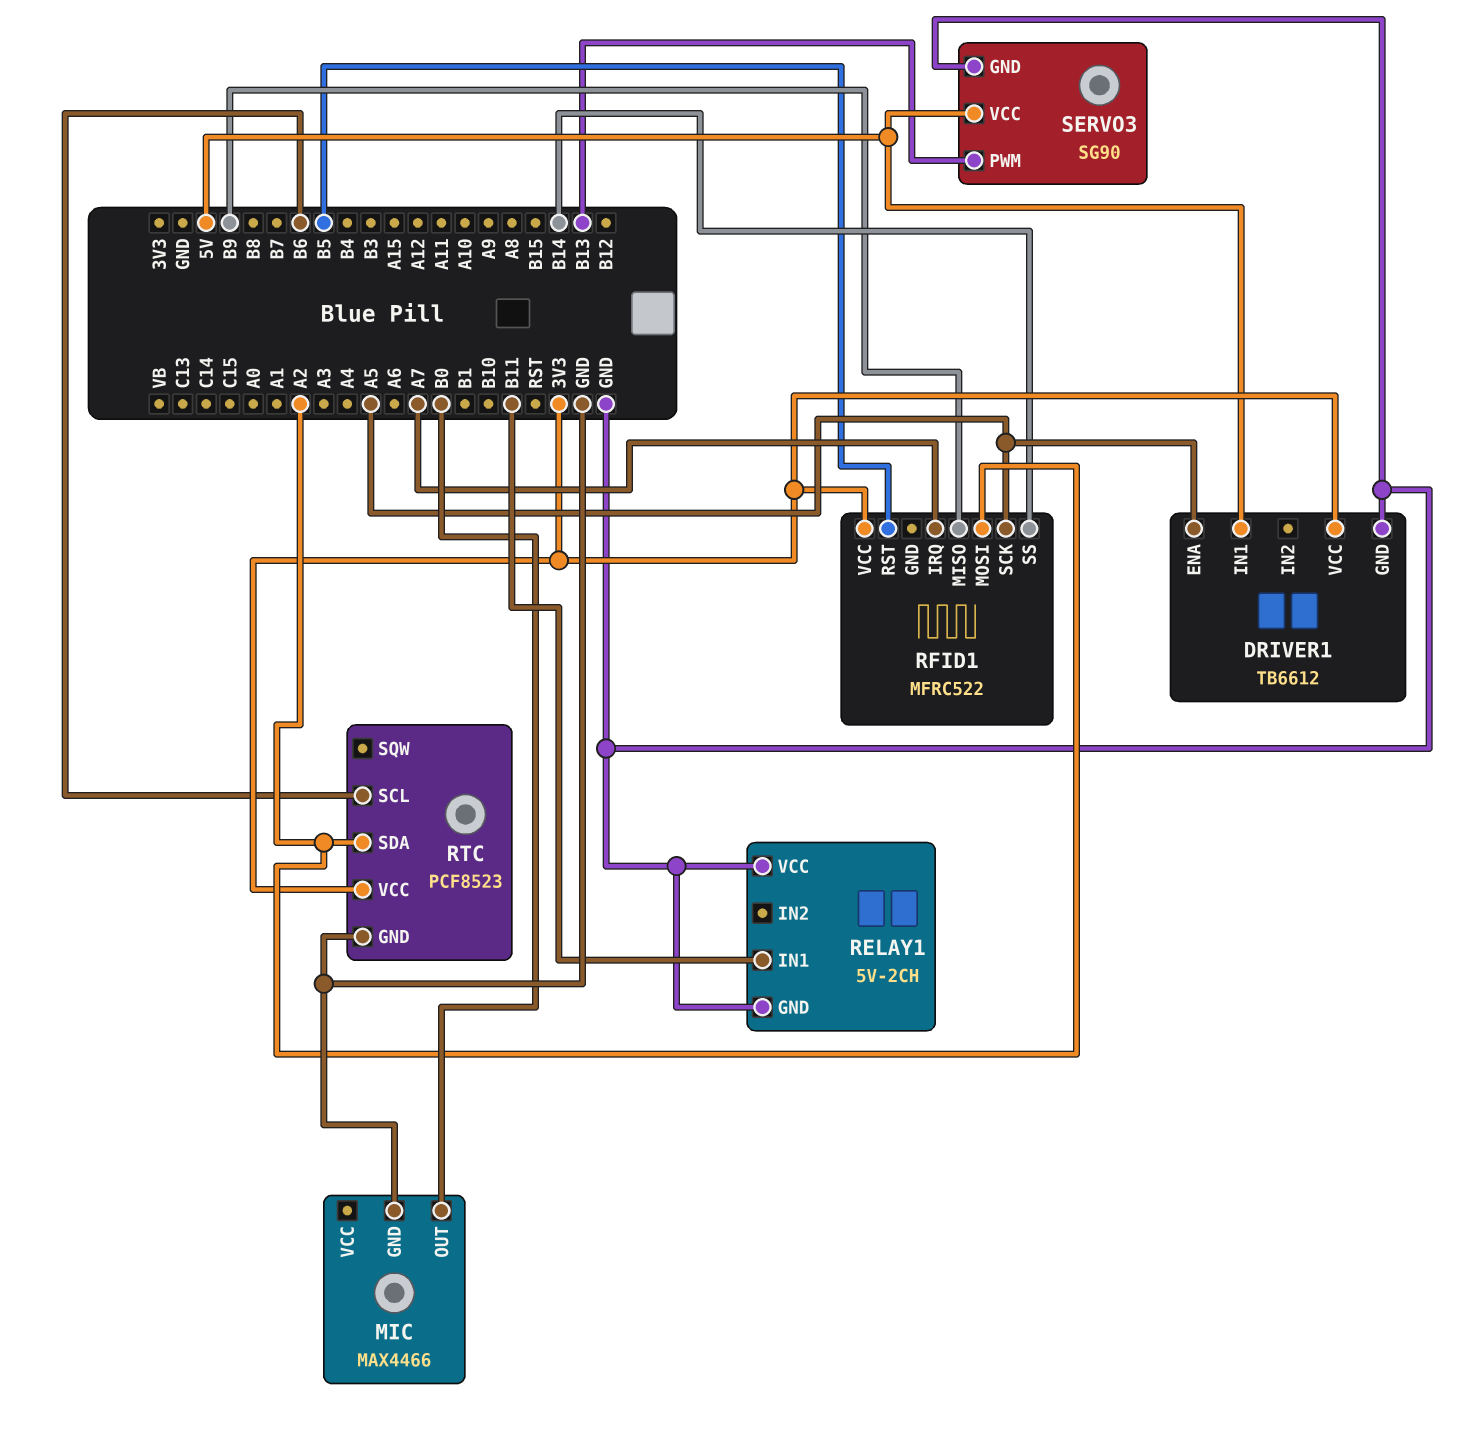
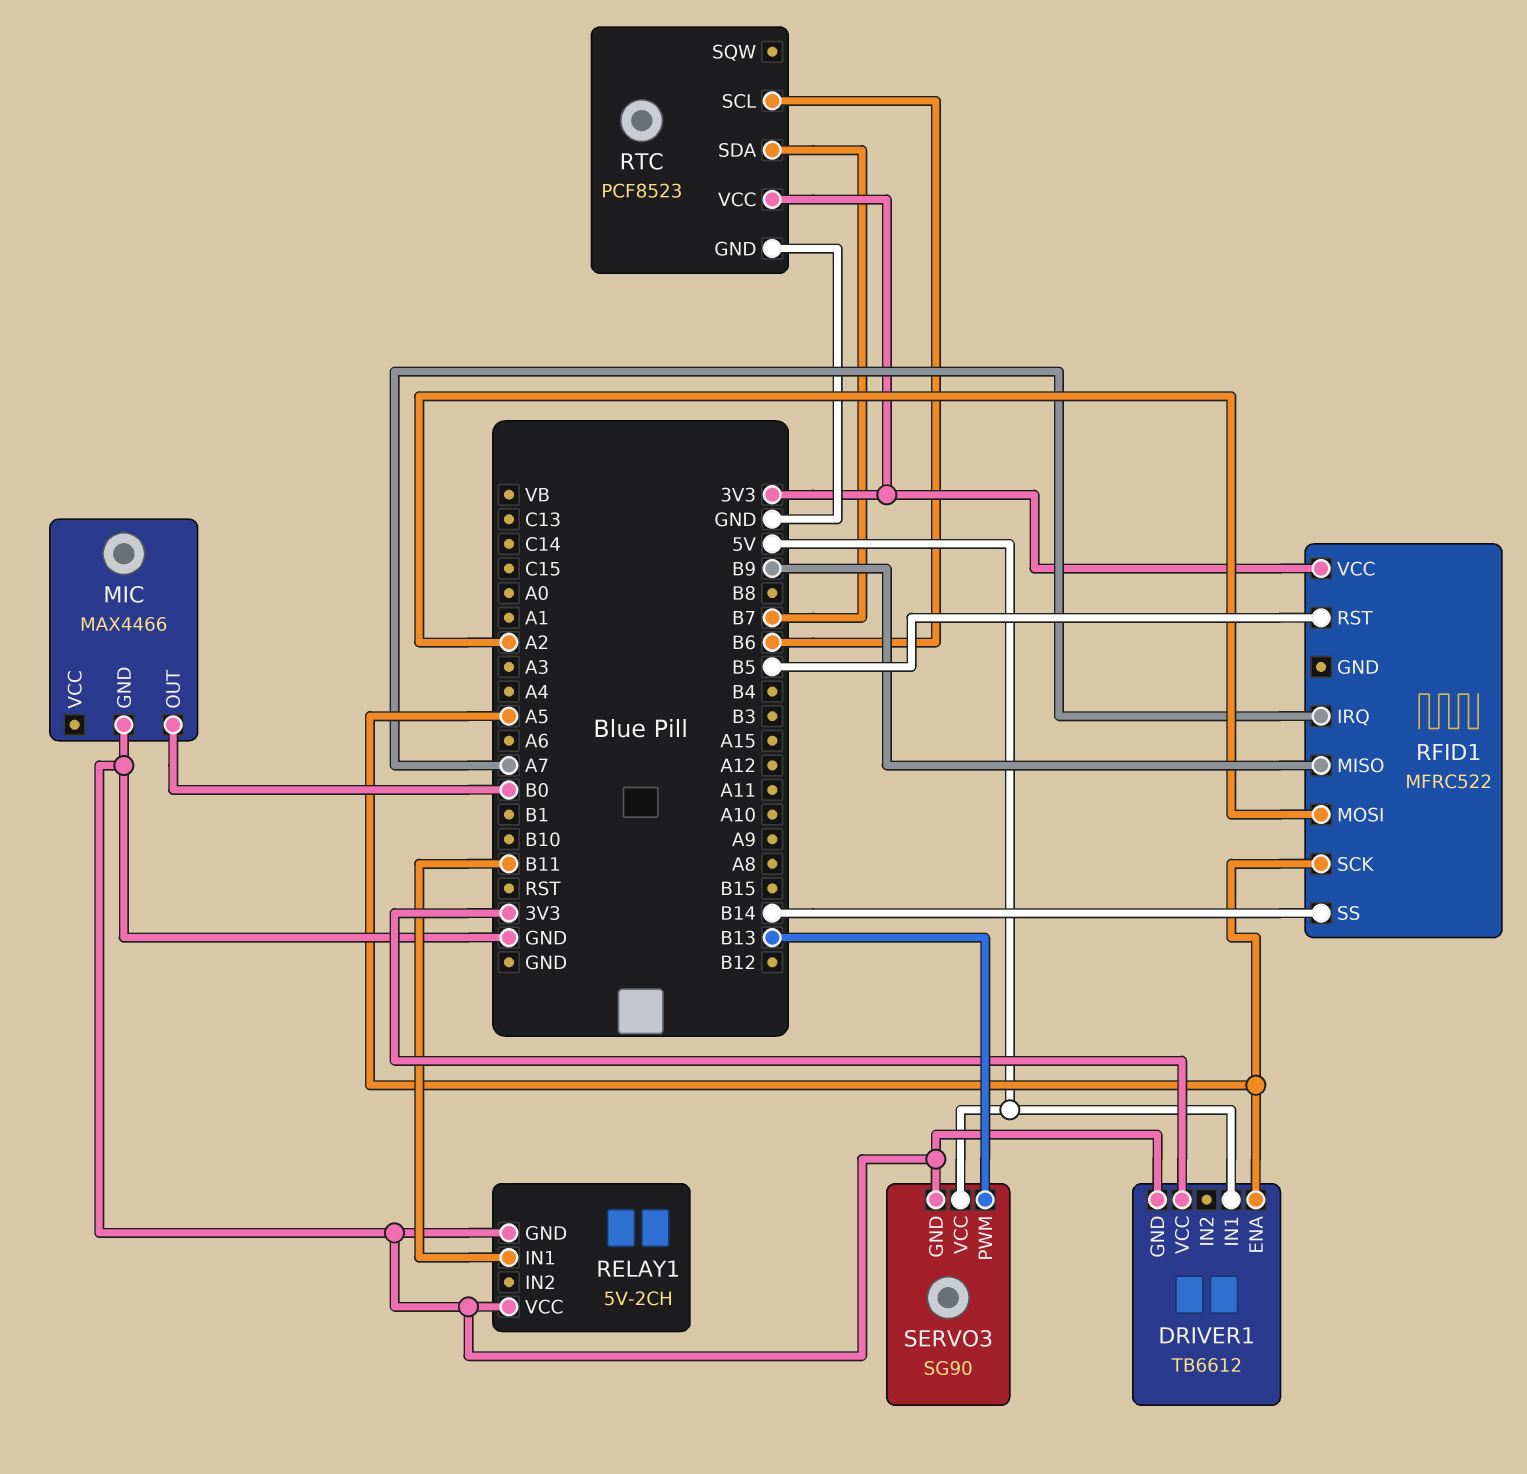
RTC pin SDA: A2 -> B7

